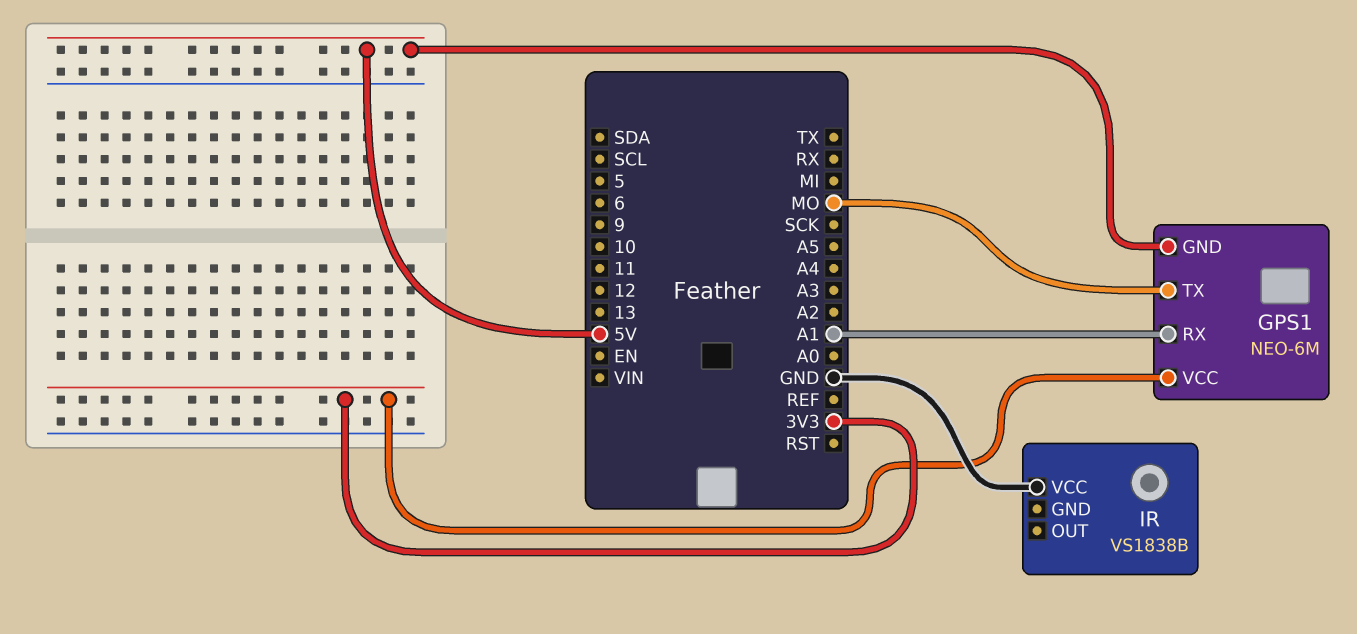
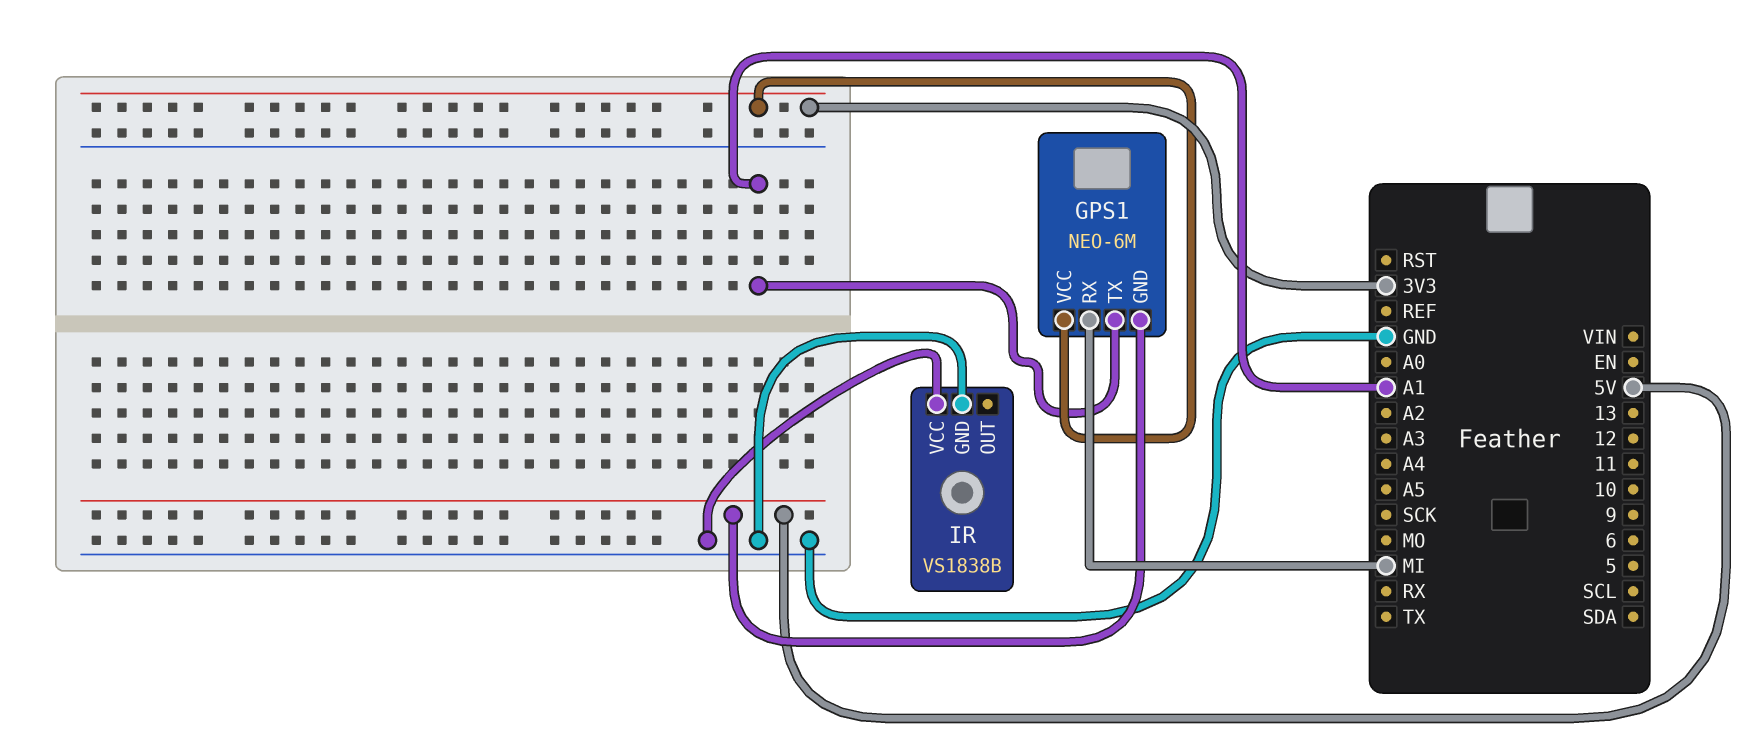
GPS1 pin RX: A1 -> MI
GPS1 pin TX: MO -> A1
IR pin GND: none -> GND

